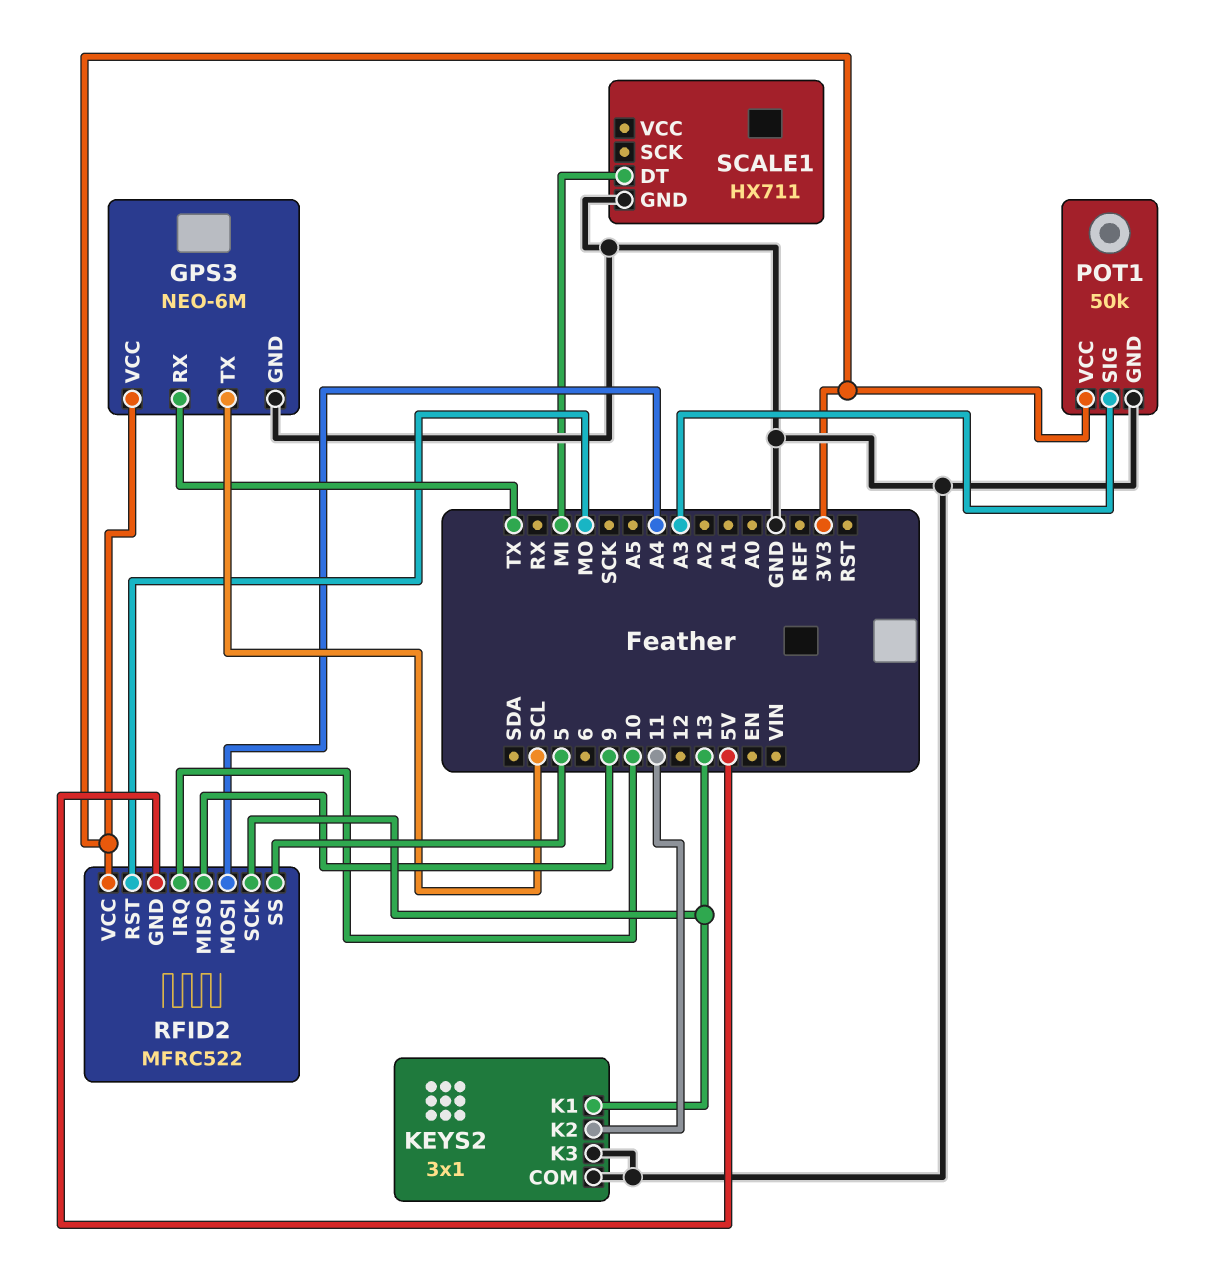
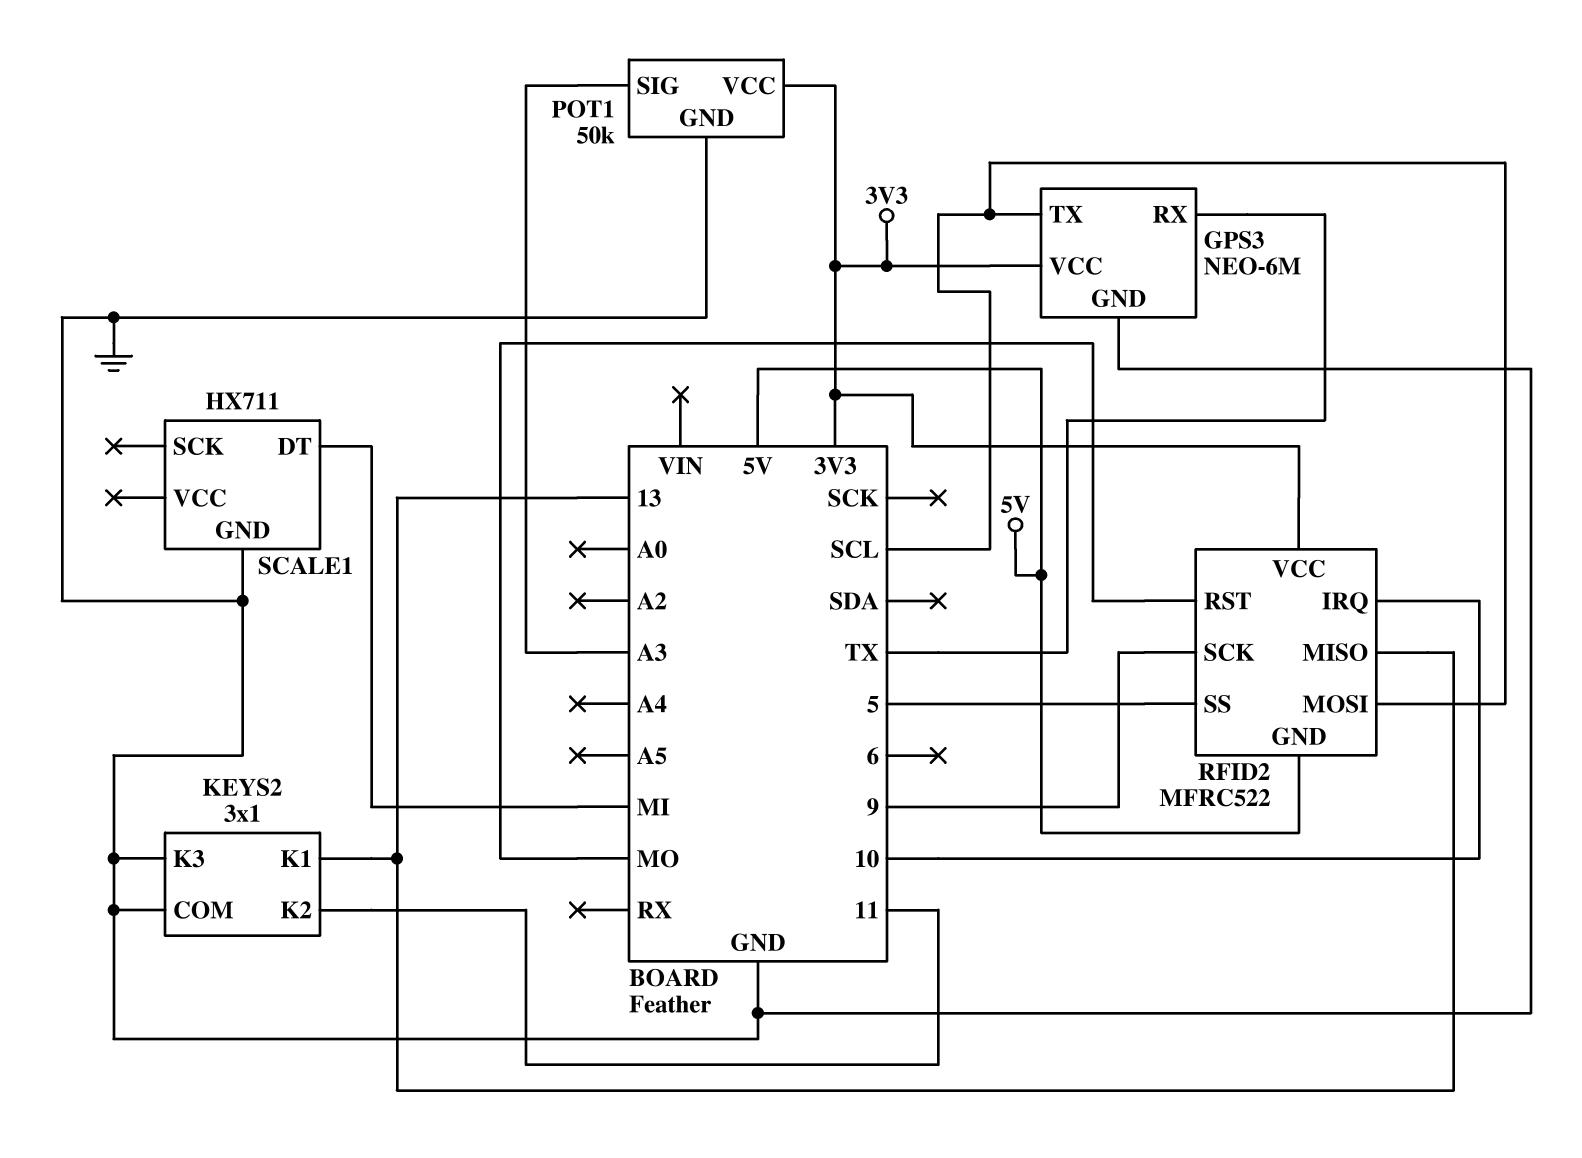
RFID2 pin MISO: 9 -> 13
RFID2 pin MOSI: A4 -> SCL
RFID2 pin SCK: 13 -> 9

